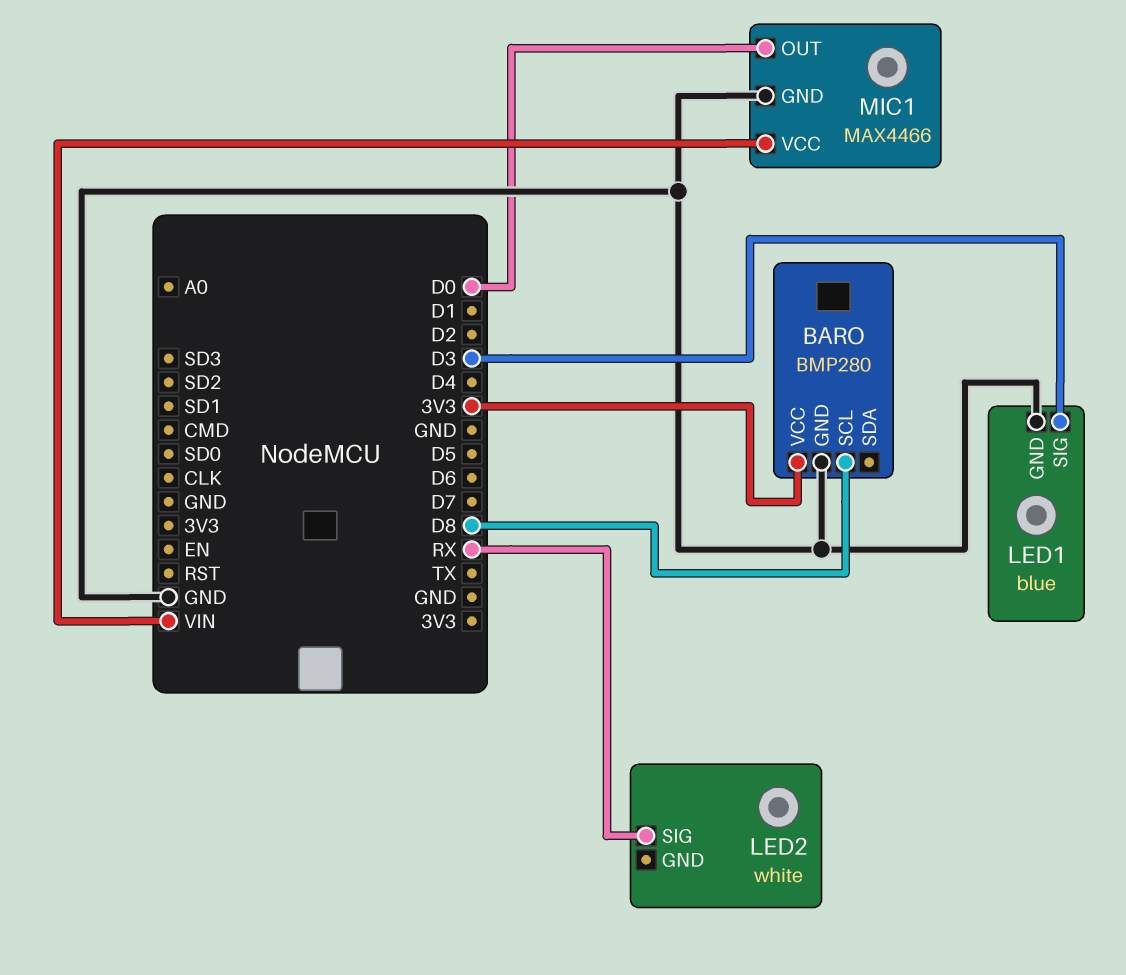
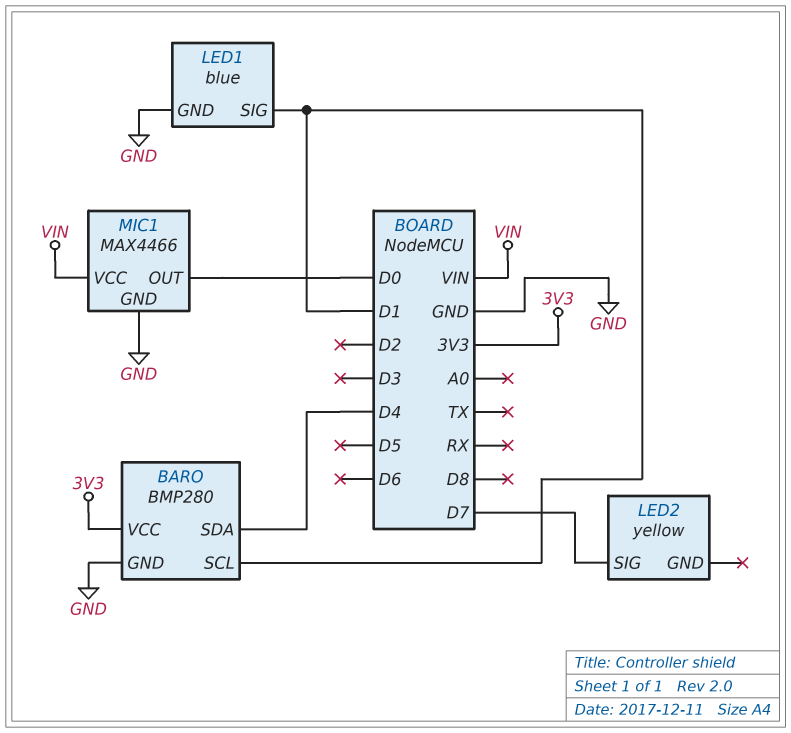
BARO pin SCL: D8 -> D1
BARO pin SDA: none -> D4
LED1 pin SIG: D3 -> D1
LED2: white -> yellow
LED2 pin SIG: RX -> D7

